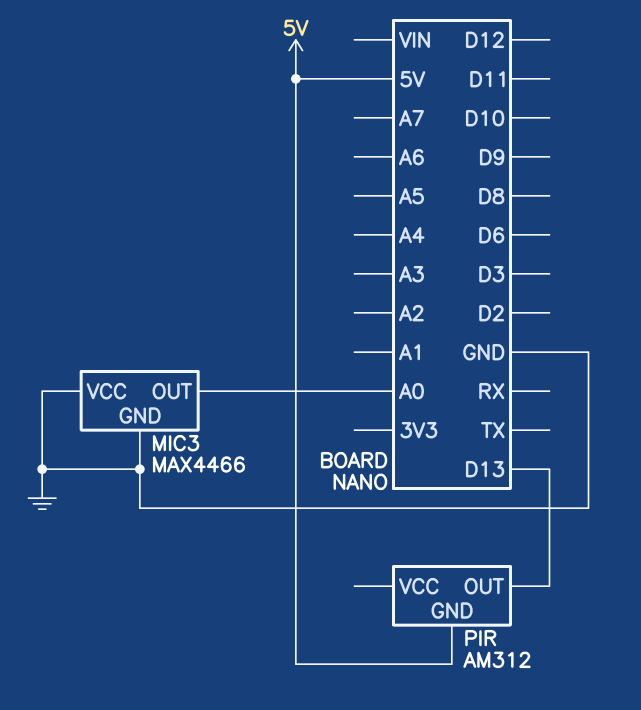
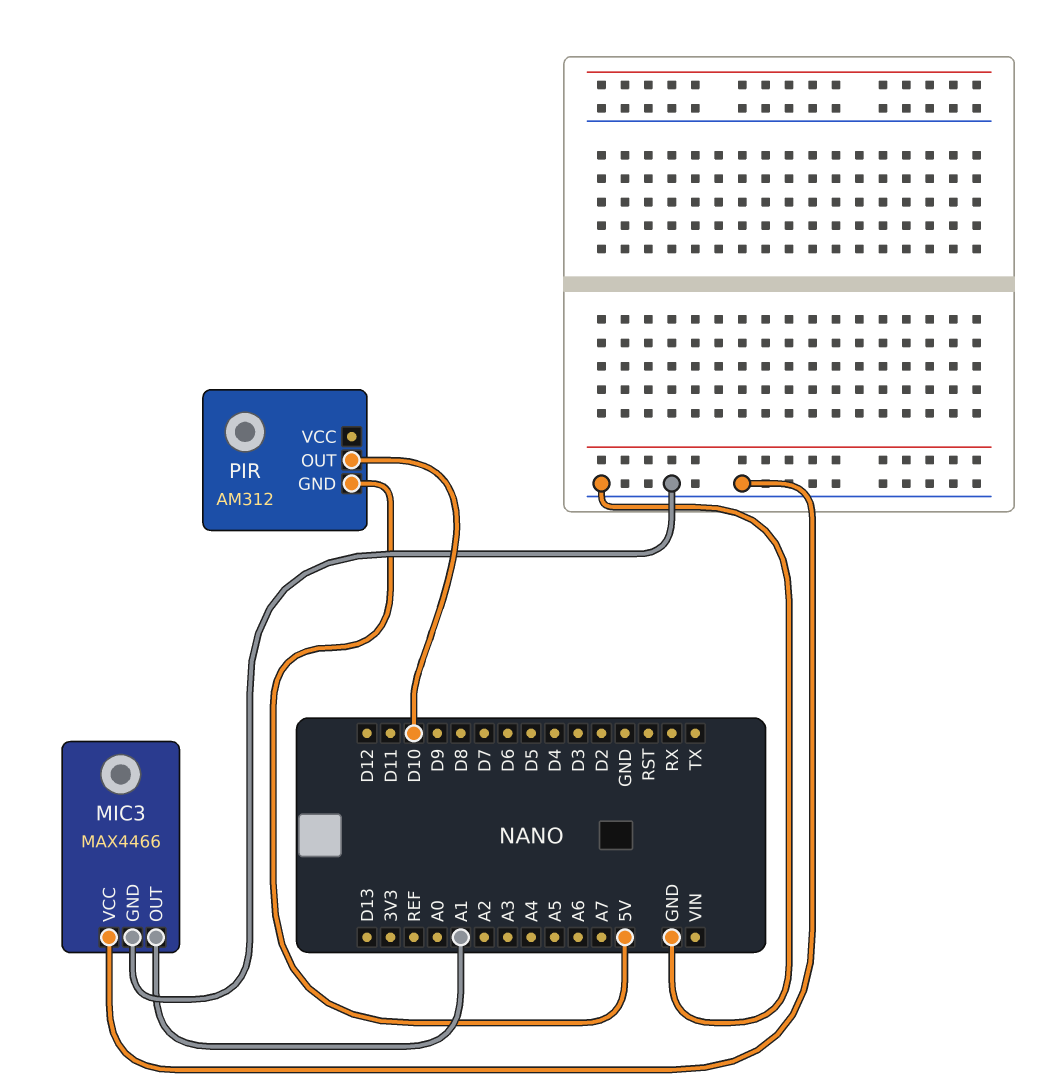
MIC3 pin OUT: A0 -> A1
PIR pin OUT: D13 -> D10

